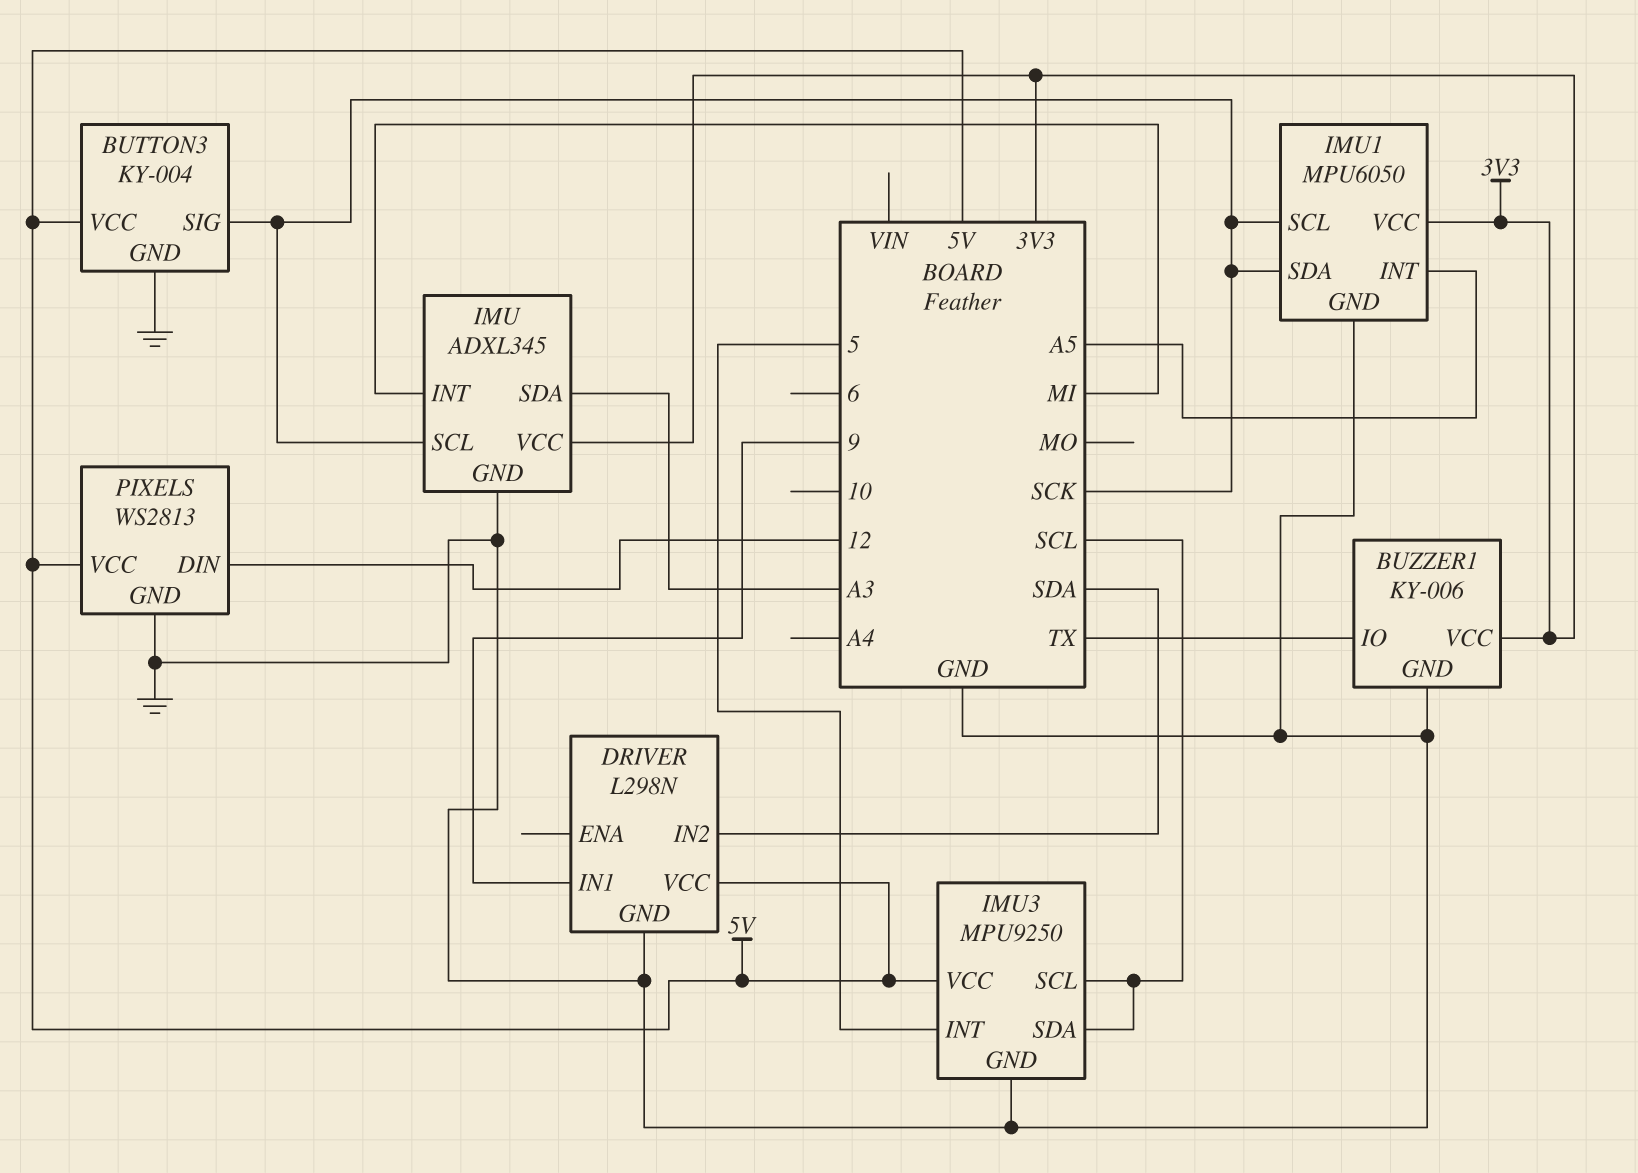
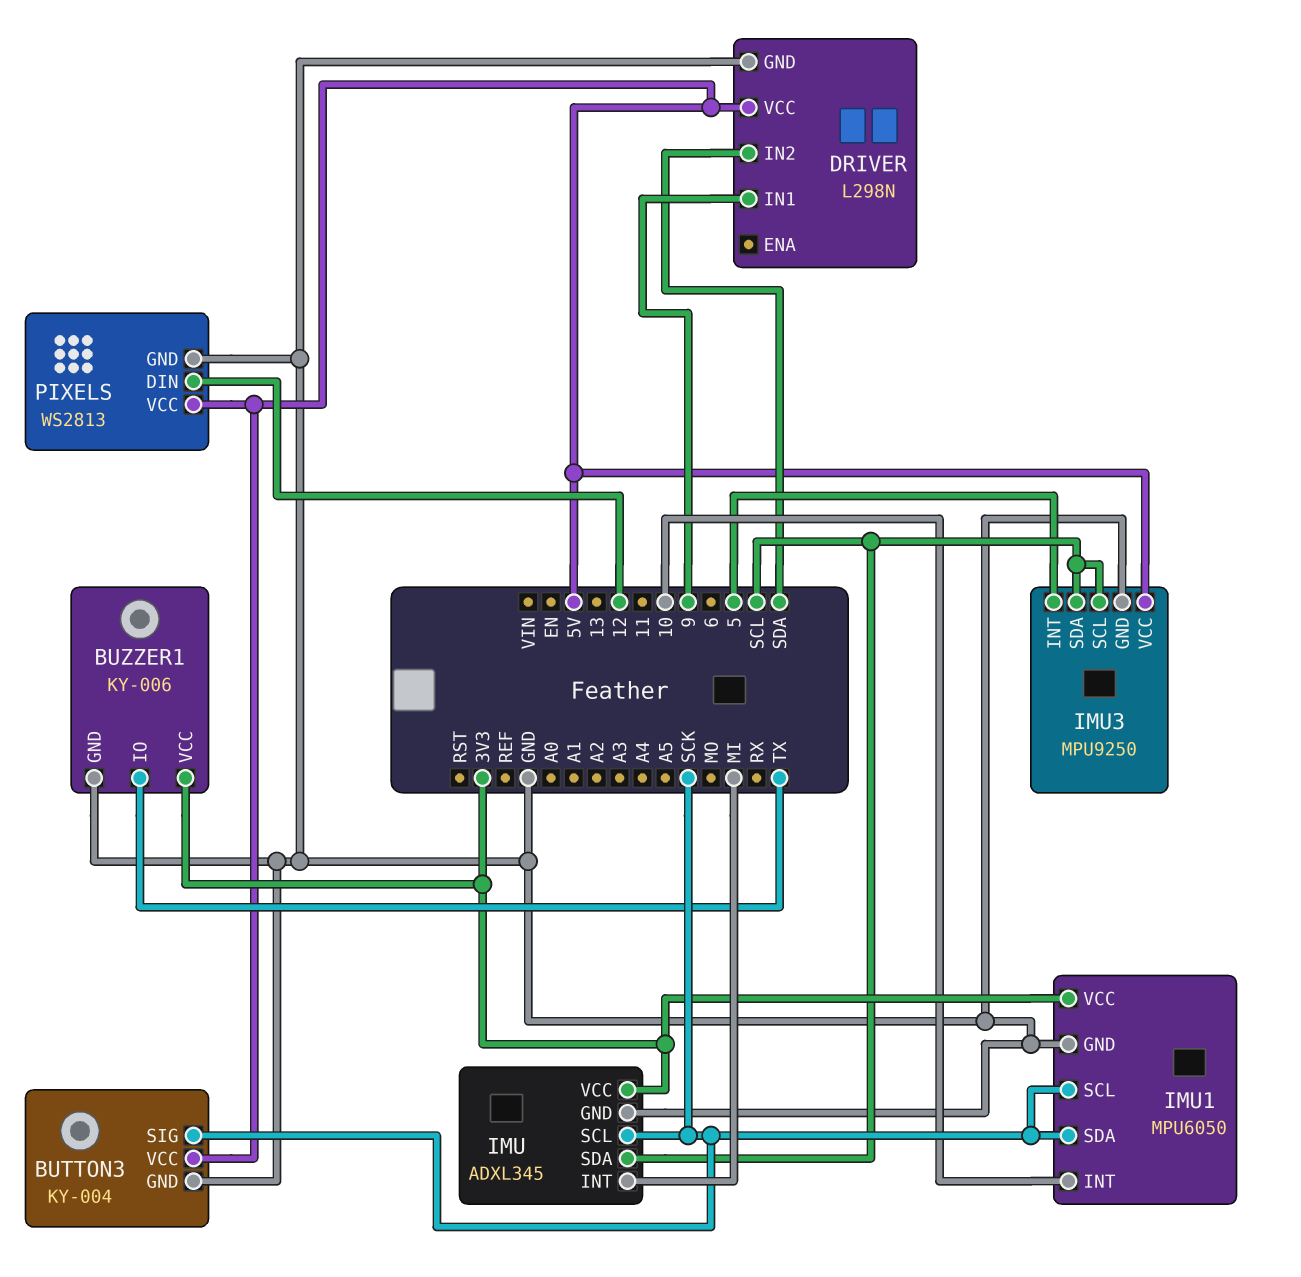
IMU pin SDA: A3 -> SCL
IMU1 pin INT: A5 -> 10

